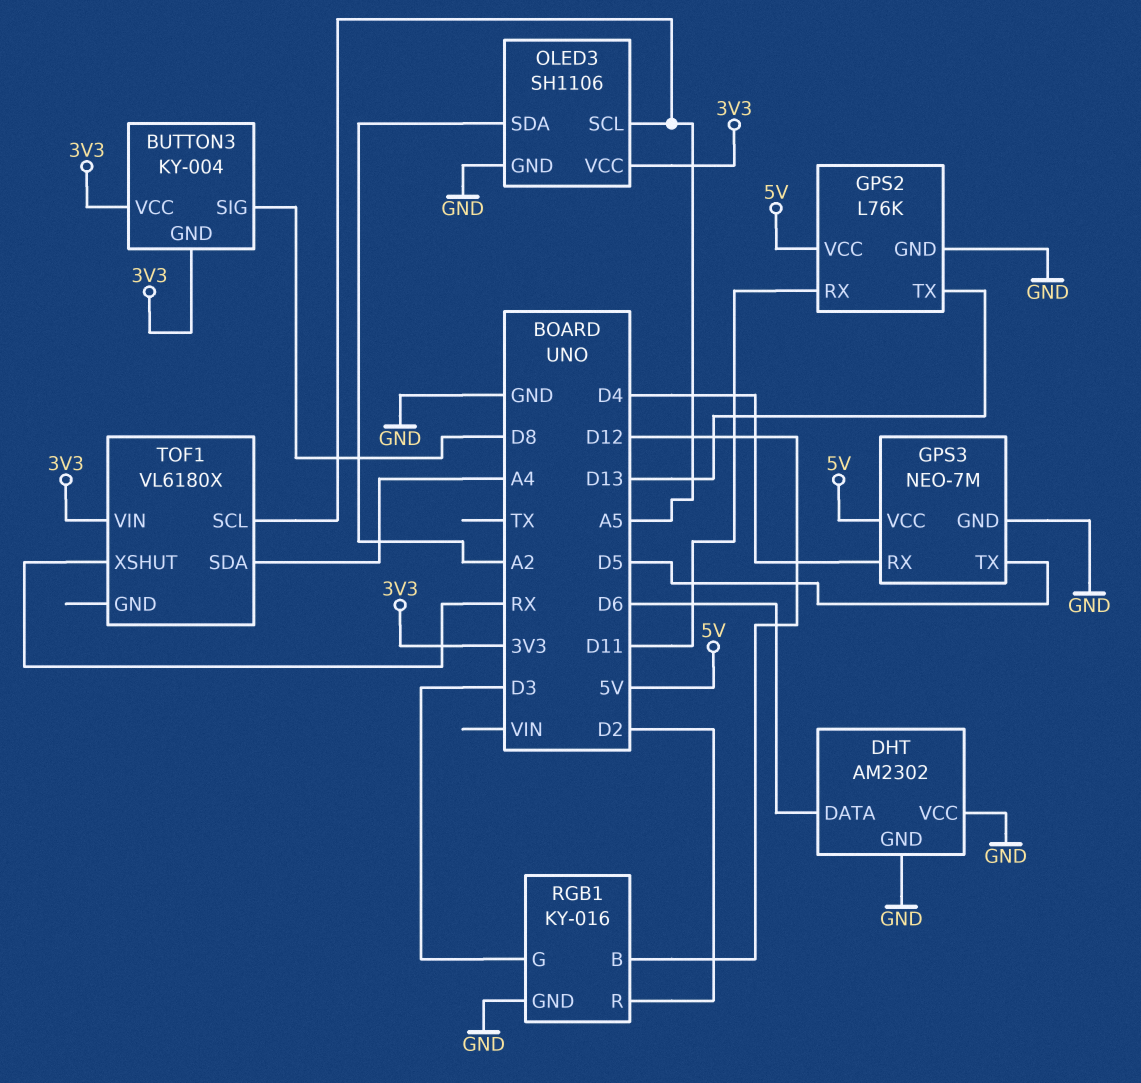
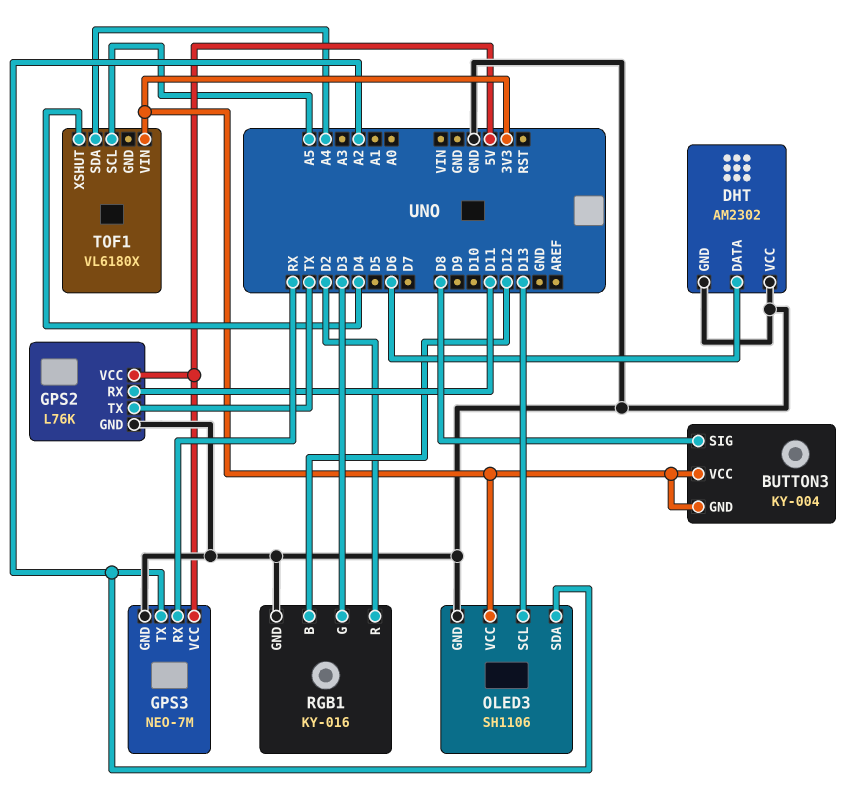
GPS2 pin TX: D13 -> TX
GPS3 pin RX: D4 -> RX
GPS3 pin TX: D5 -> A2
OLED3 pin SCL: A5 -> D13
TOF1 pin XSHUT: RX -> D4

